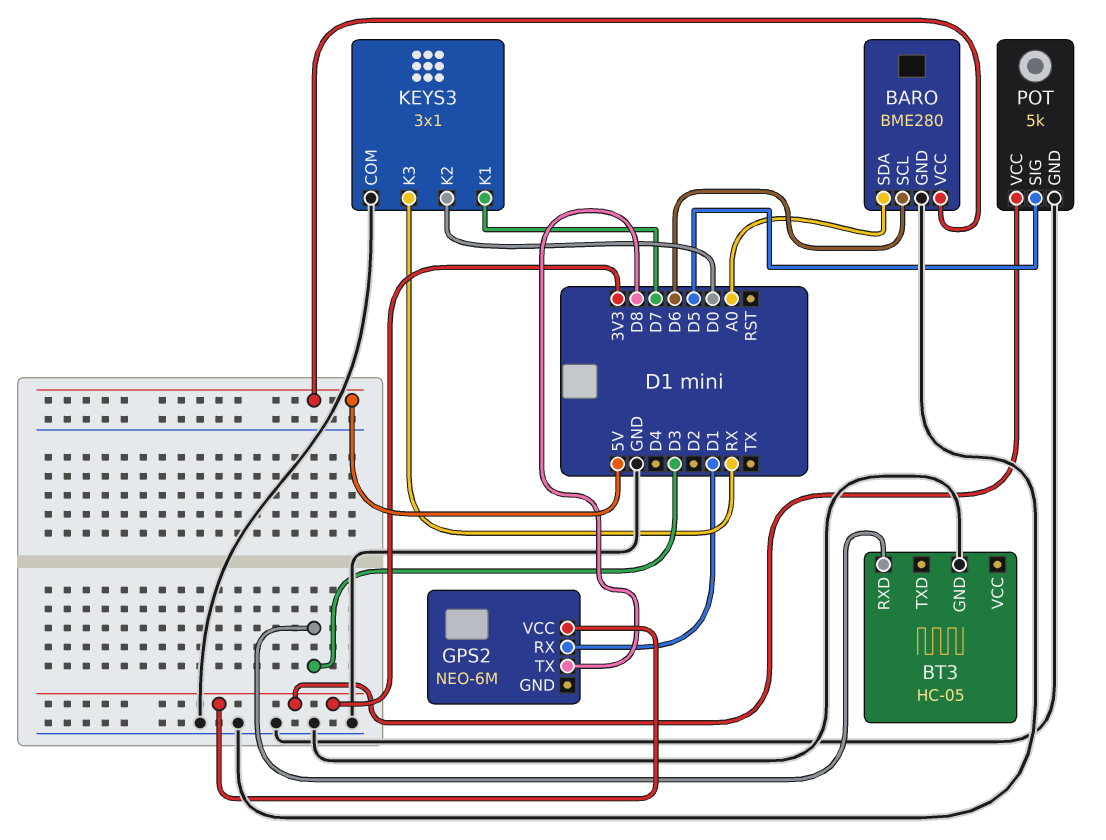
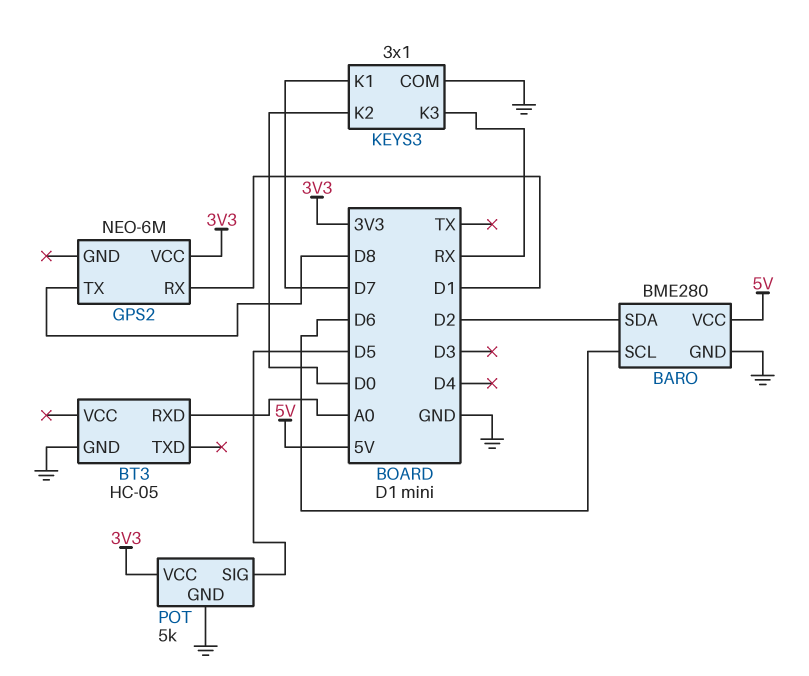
BARO pin SDA: A0 -> D2
BT3 pin RXD: D3 -> A0

